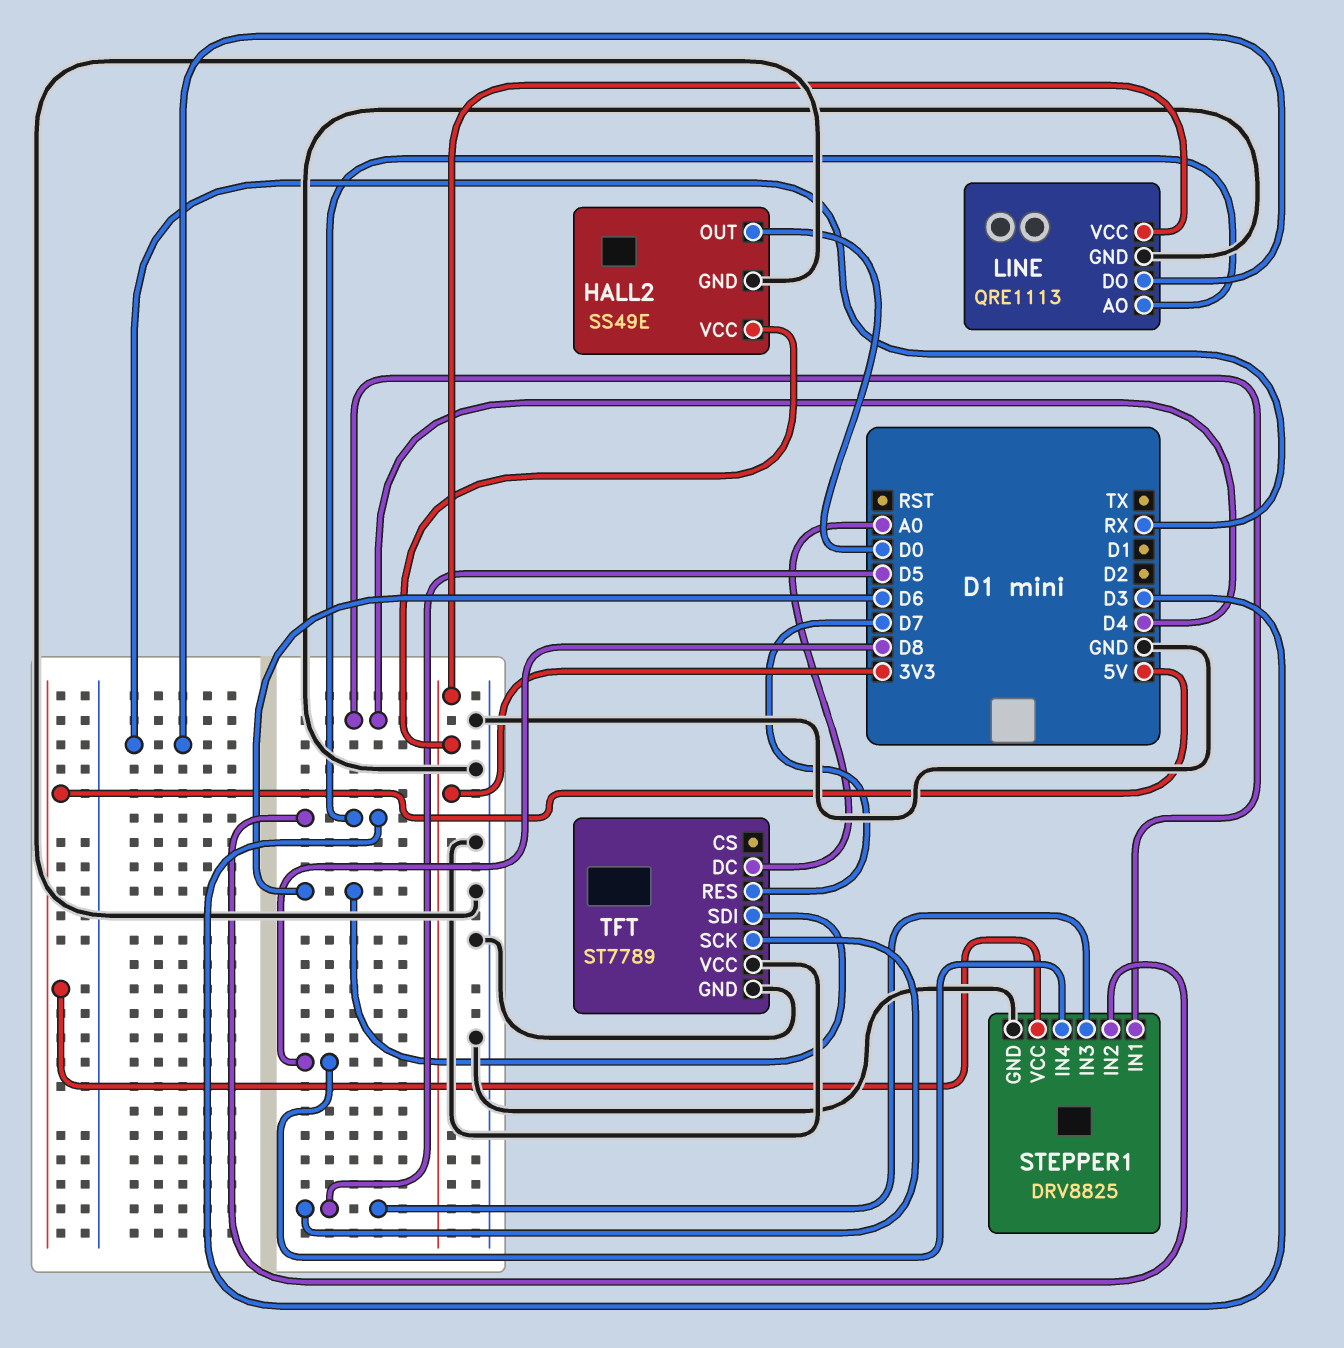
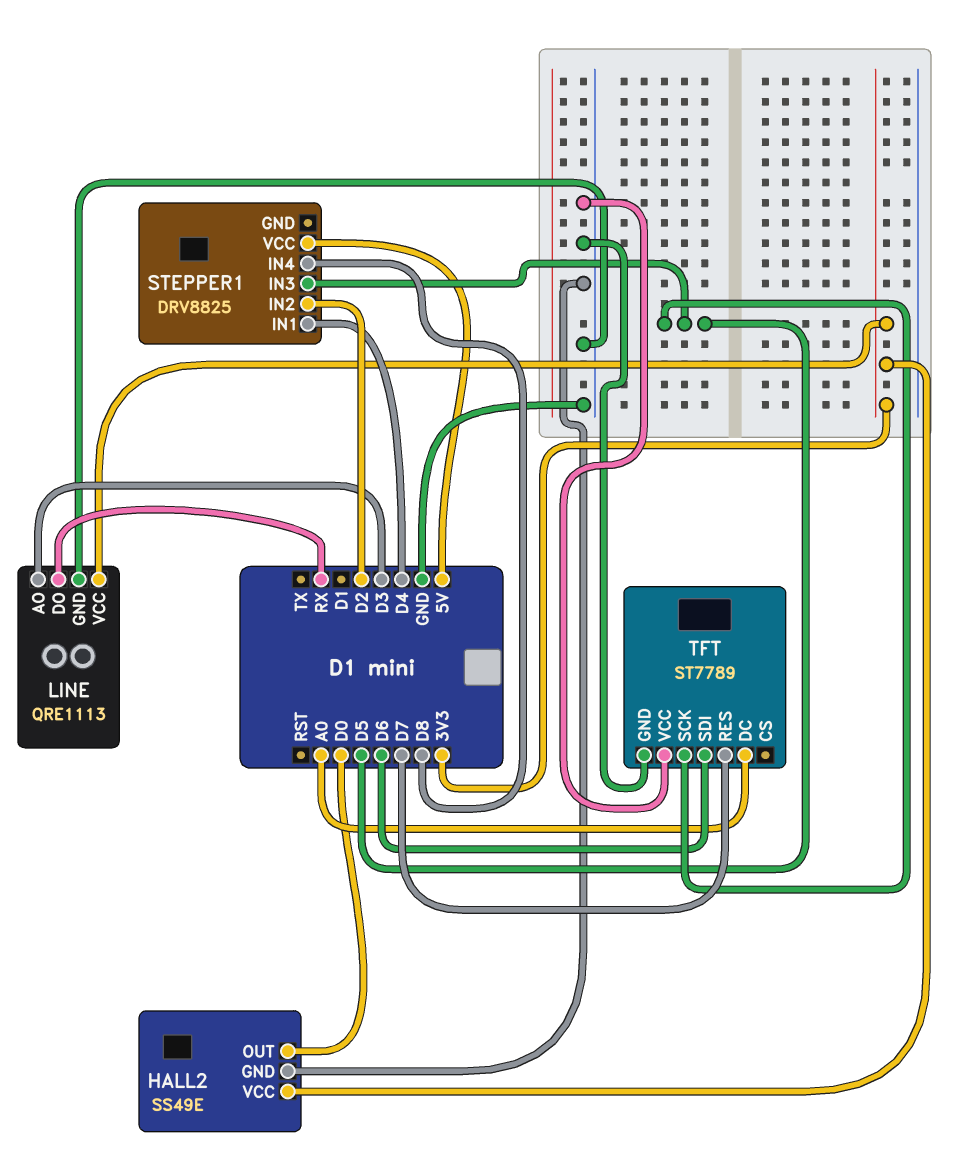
STEPPER1 pin GND: GND -> none
STEPPER1 pin IN2: D3 -> D2

